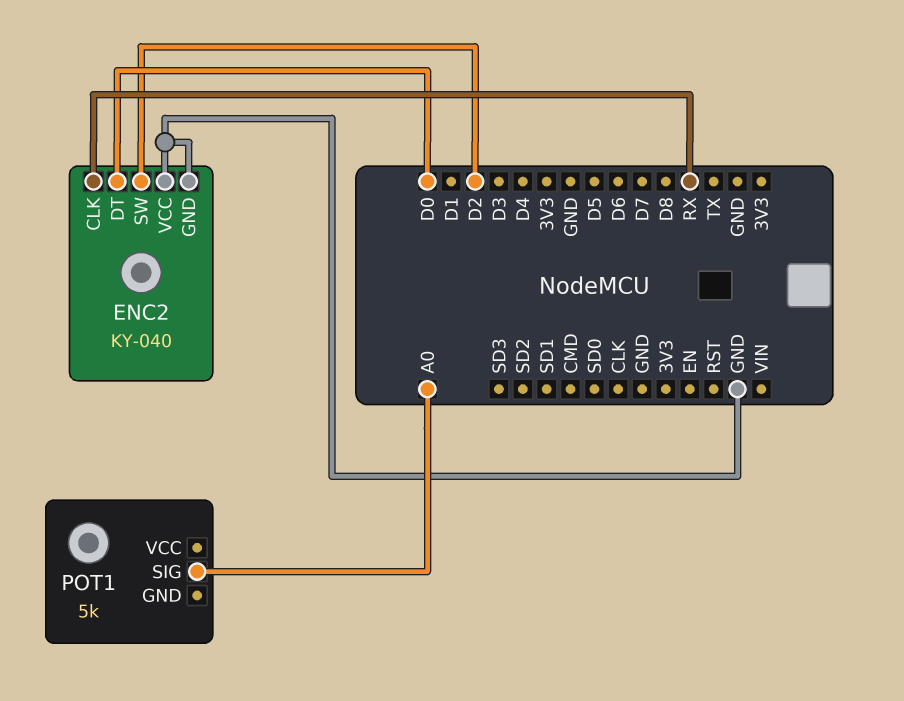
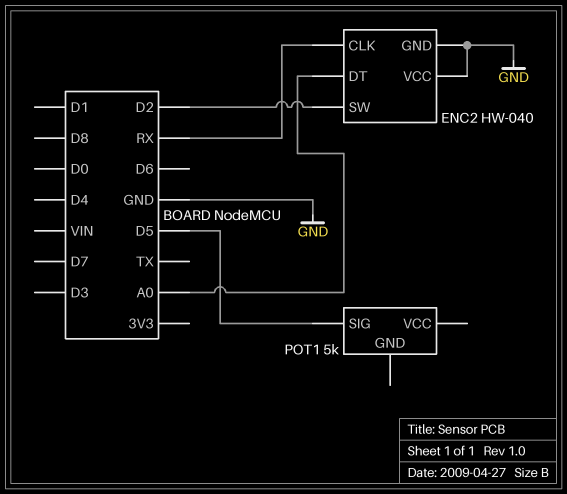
ENC2: KY-040 -> HW-040
ENC2 pin DT: D0 -> A0
POT1 pin SIG: A0 -> D5

